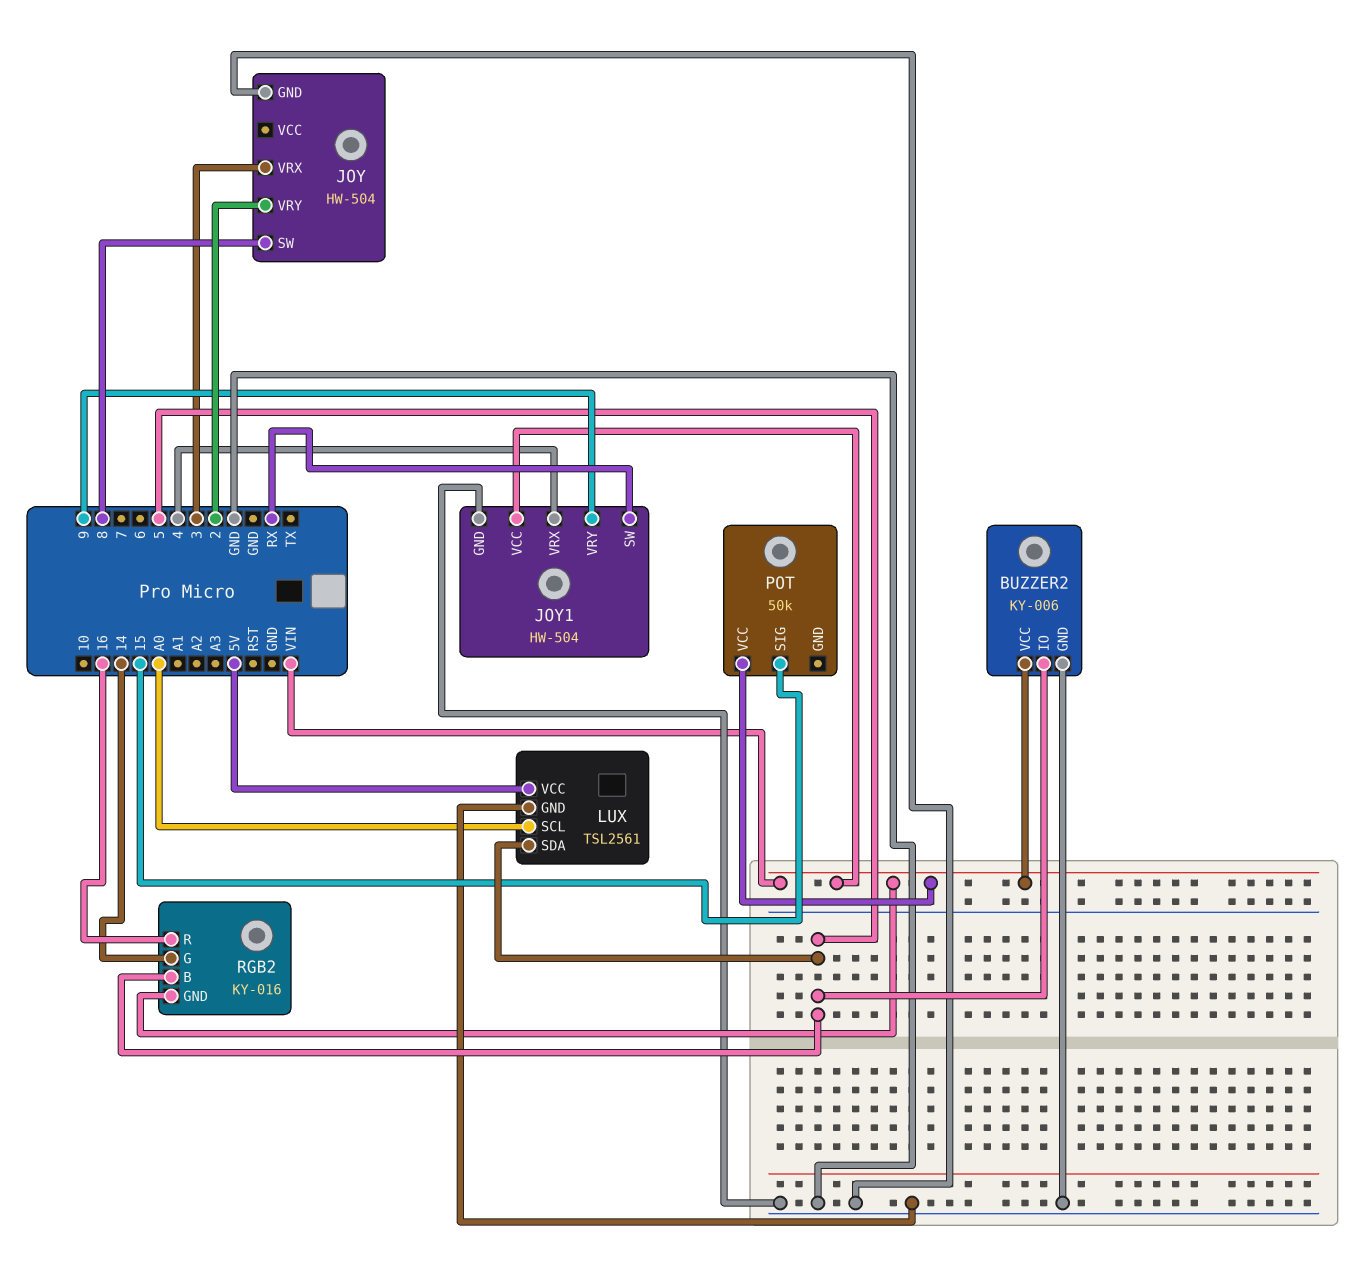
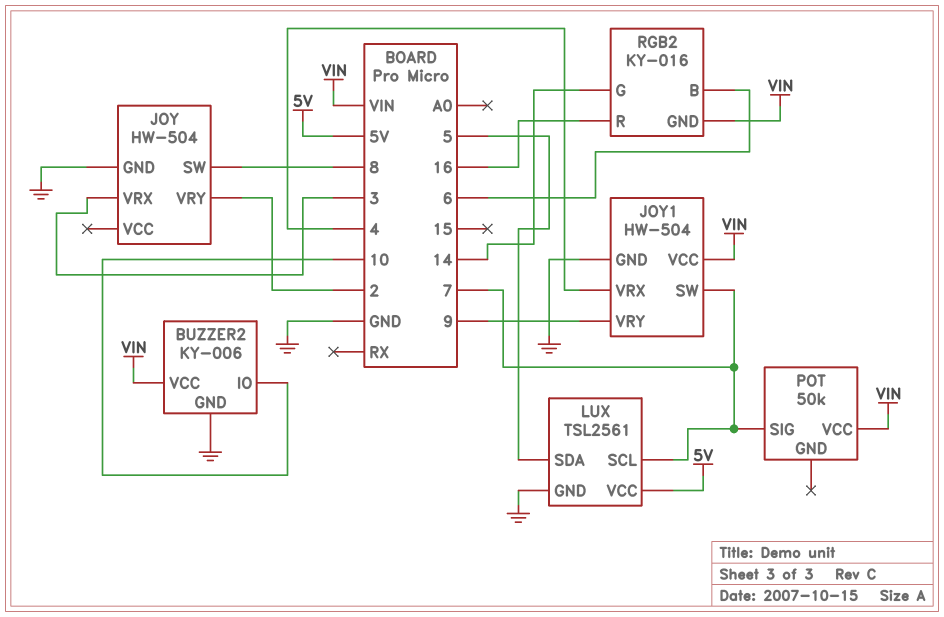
BUZZER2 pin IO: 5 -> 10
JOY1 pin SW: RX -> 7
LUX pin SCL: A0 -> 7
POT pin SIG: 15 -> 7
RGB2 pin B: 5 -> 6

